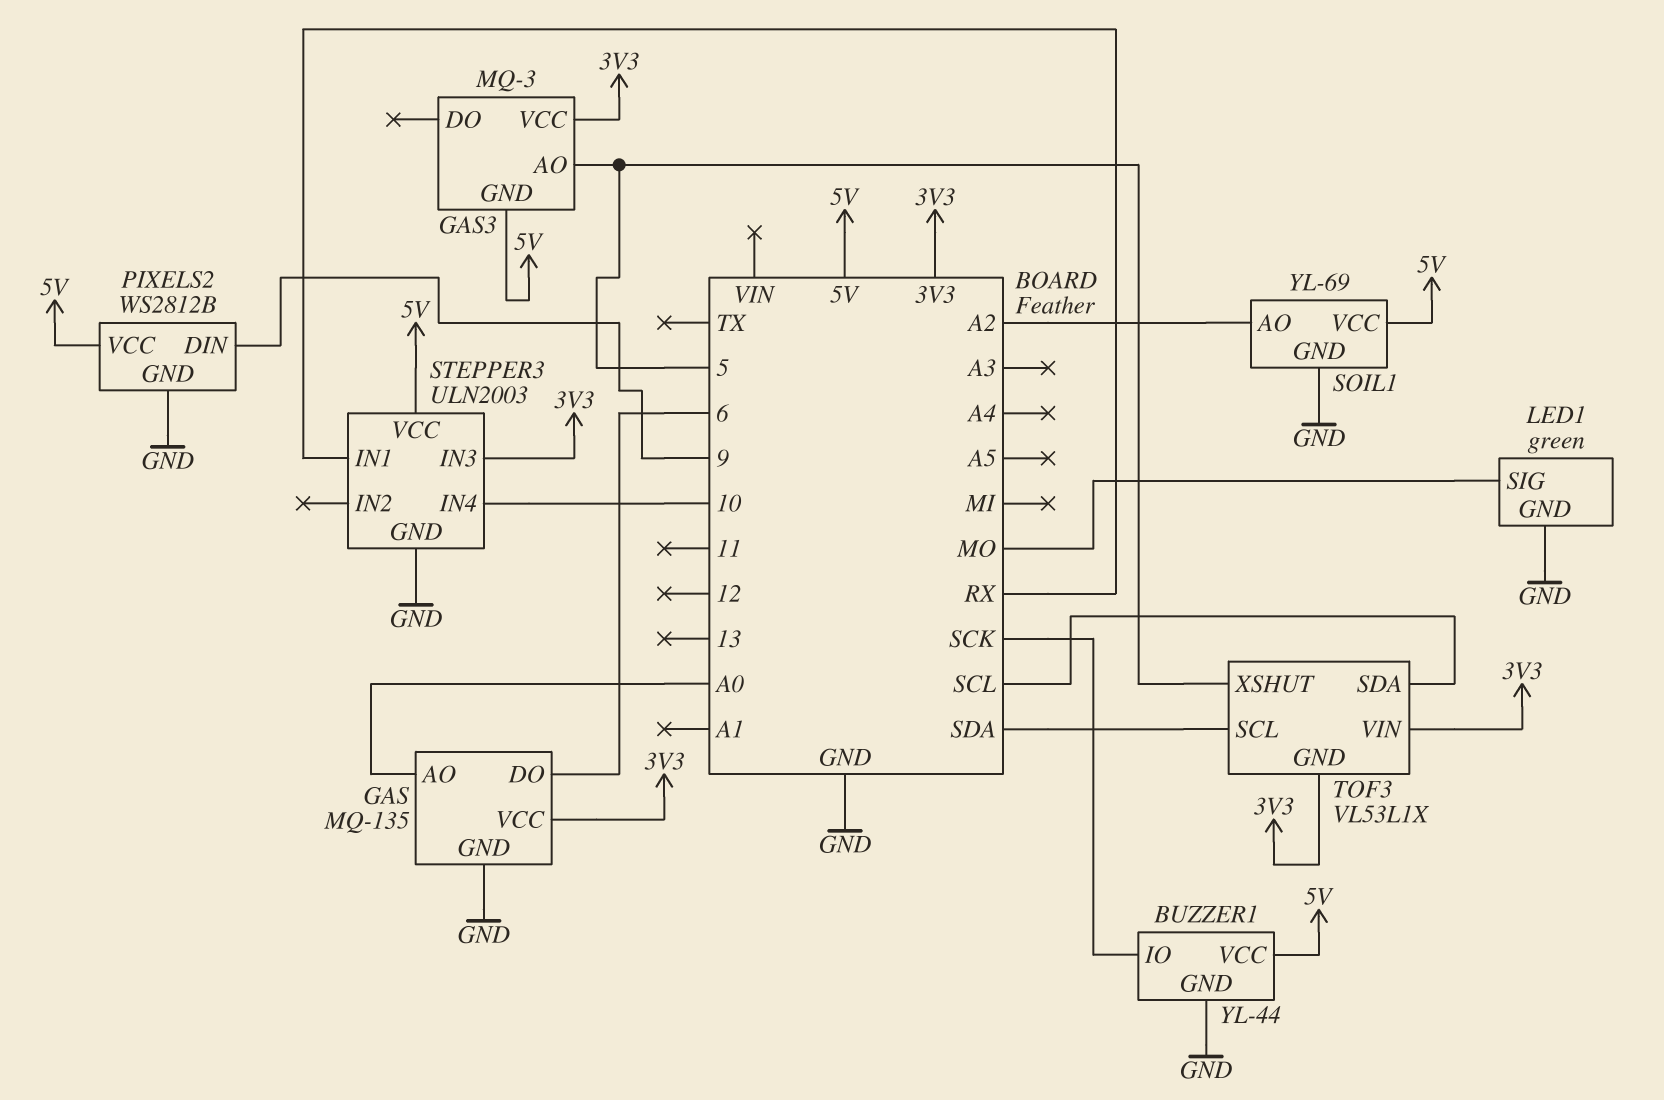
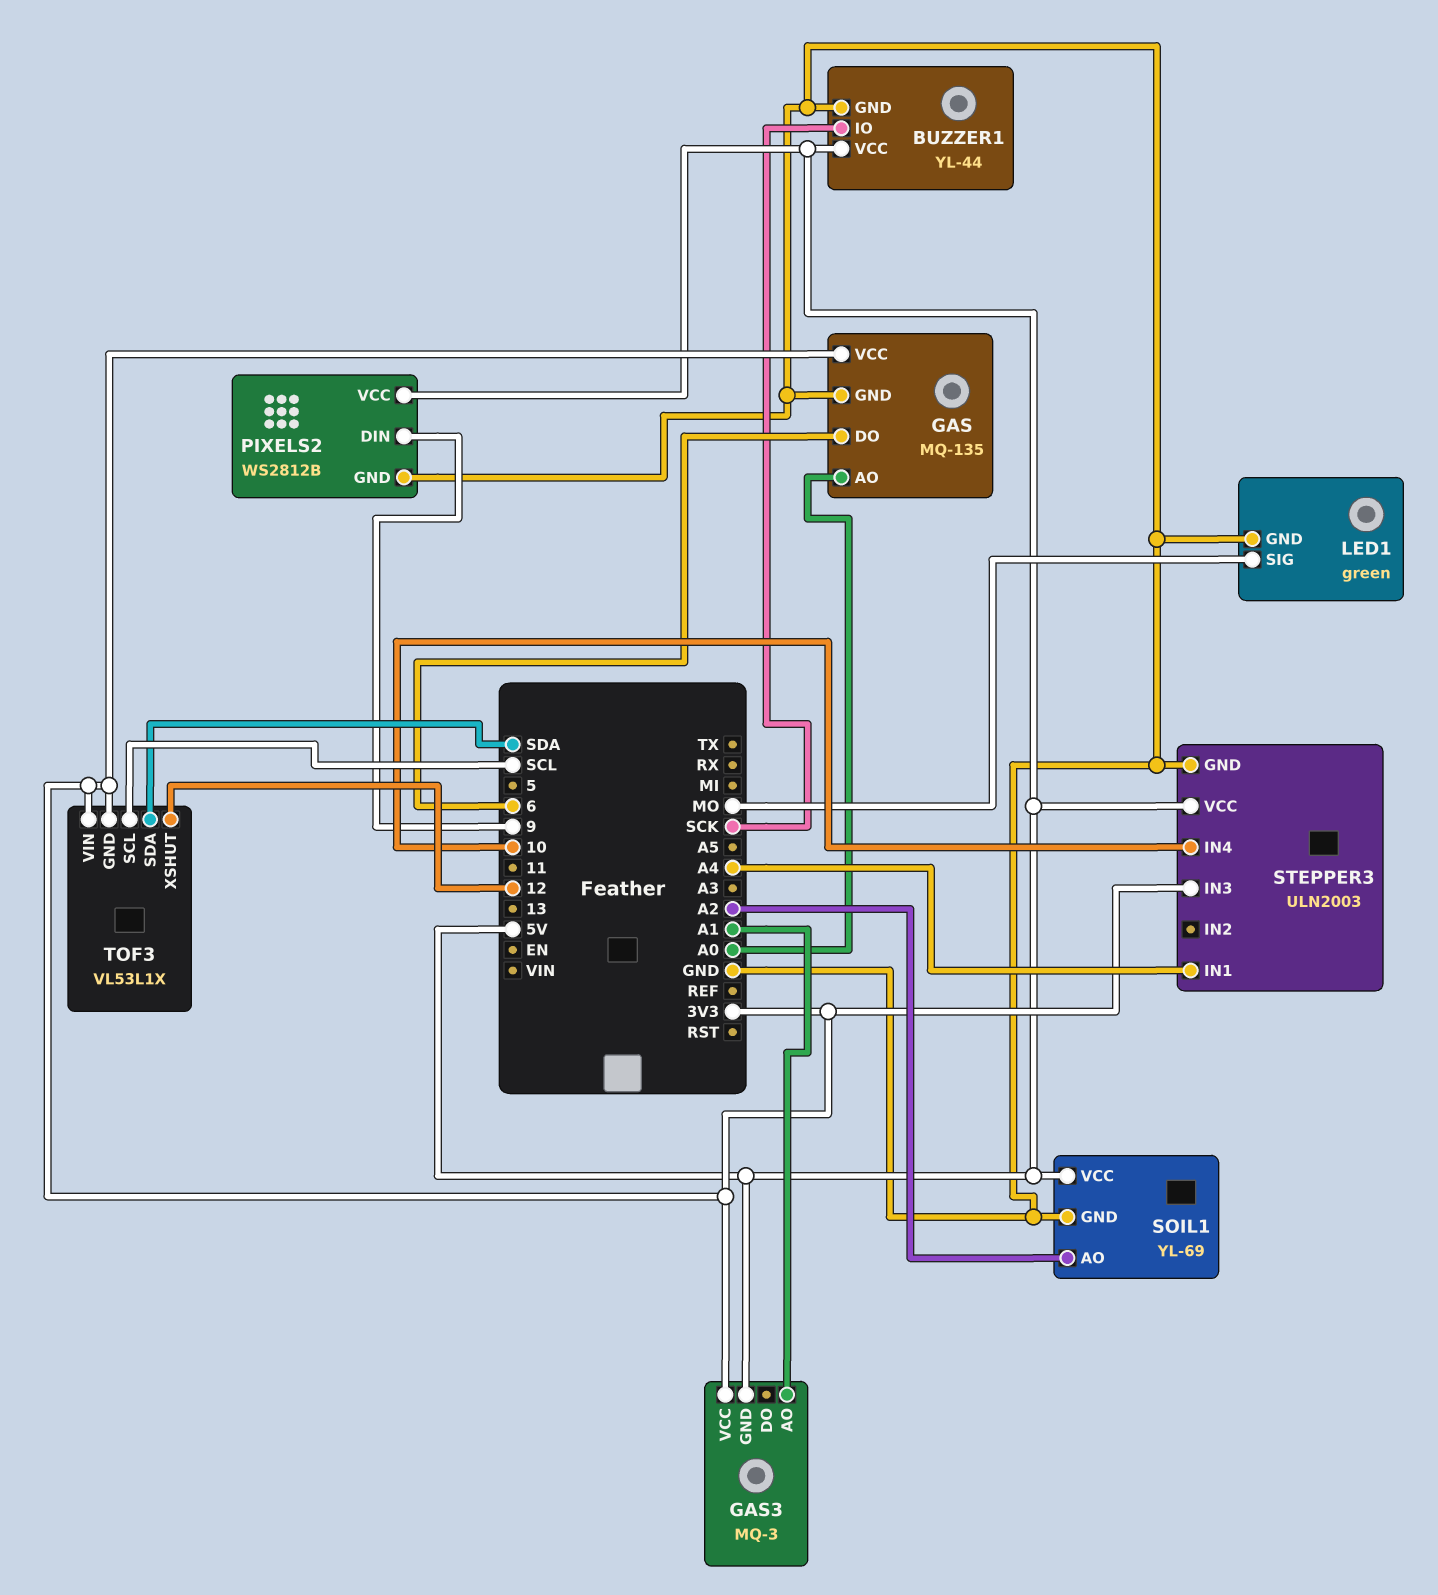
GAS3 pin AO: 5 -> A1
STEPPER3 pin IN1: RX -> A4
TOF3 pin SCL: SDA -> SCL
TOF3 pin SDA: SCL -> SDA
TOF3 pin XSHUT: 5 -> 12

